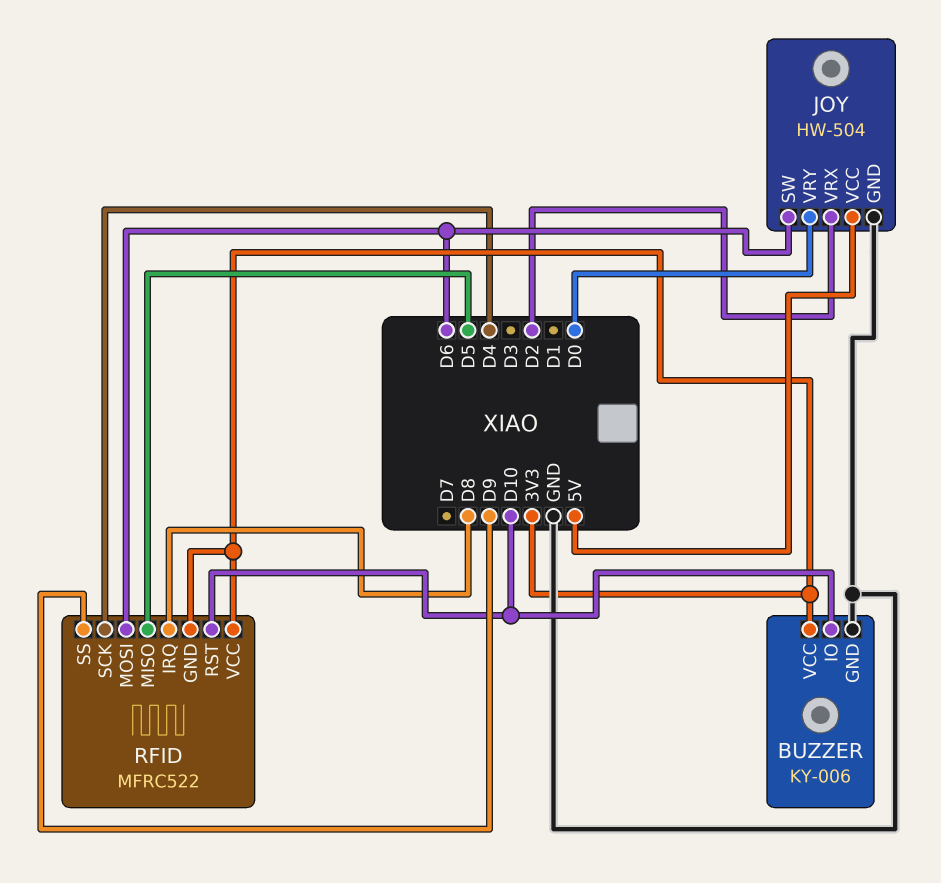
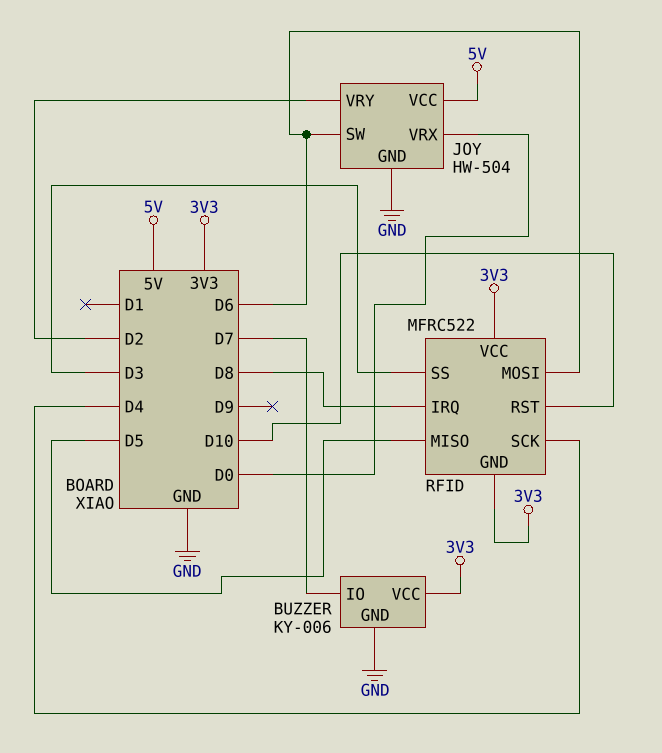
BUZZER pin IO: D10 -> D7
JOY pin VRX: D2 -> D0
JOY pin VRY: D0 -> D2
RFID pin SS: D9 -> D3

